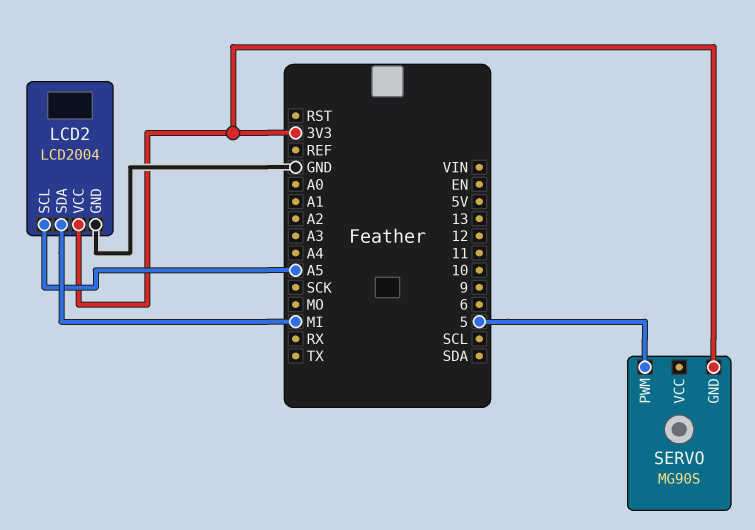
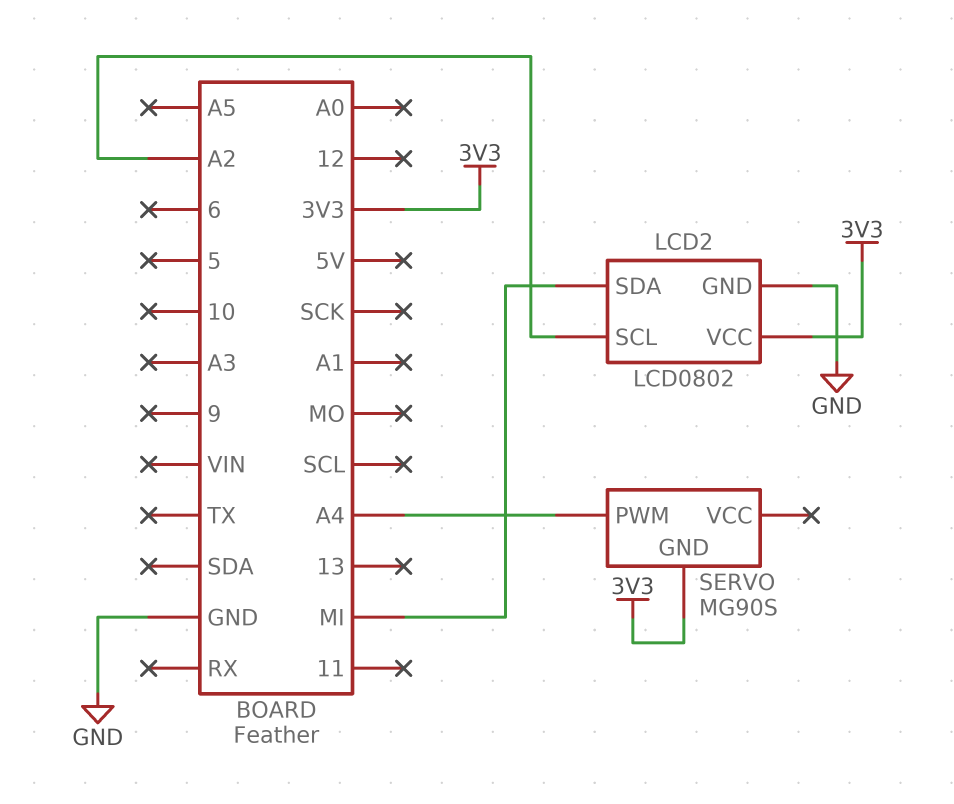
LCD2: LCD2004 -> LCD0802
LCD2 pin SCL: A5 -> A2
SERVO pin PWM: 5 -> A4

